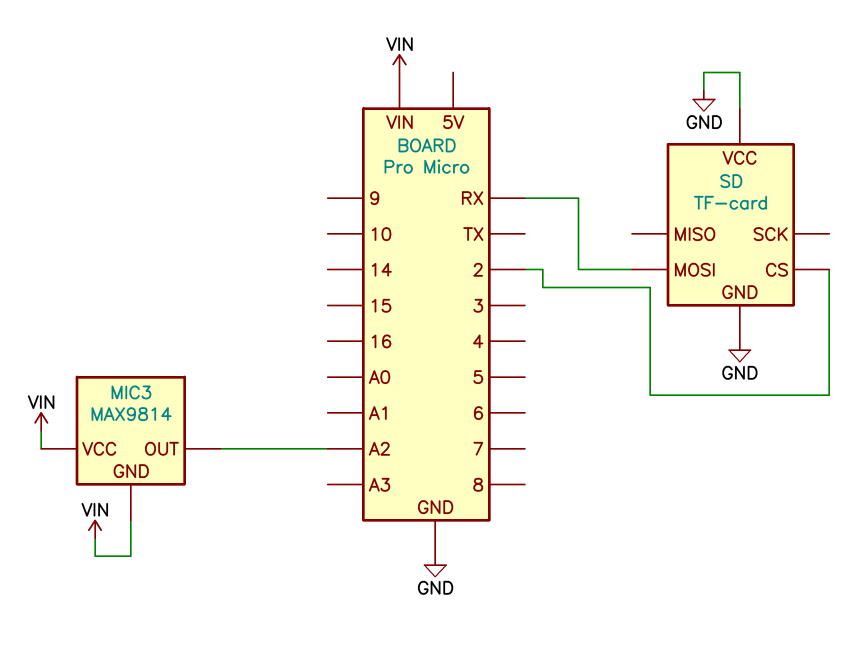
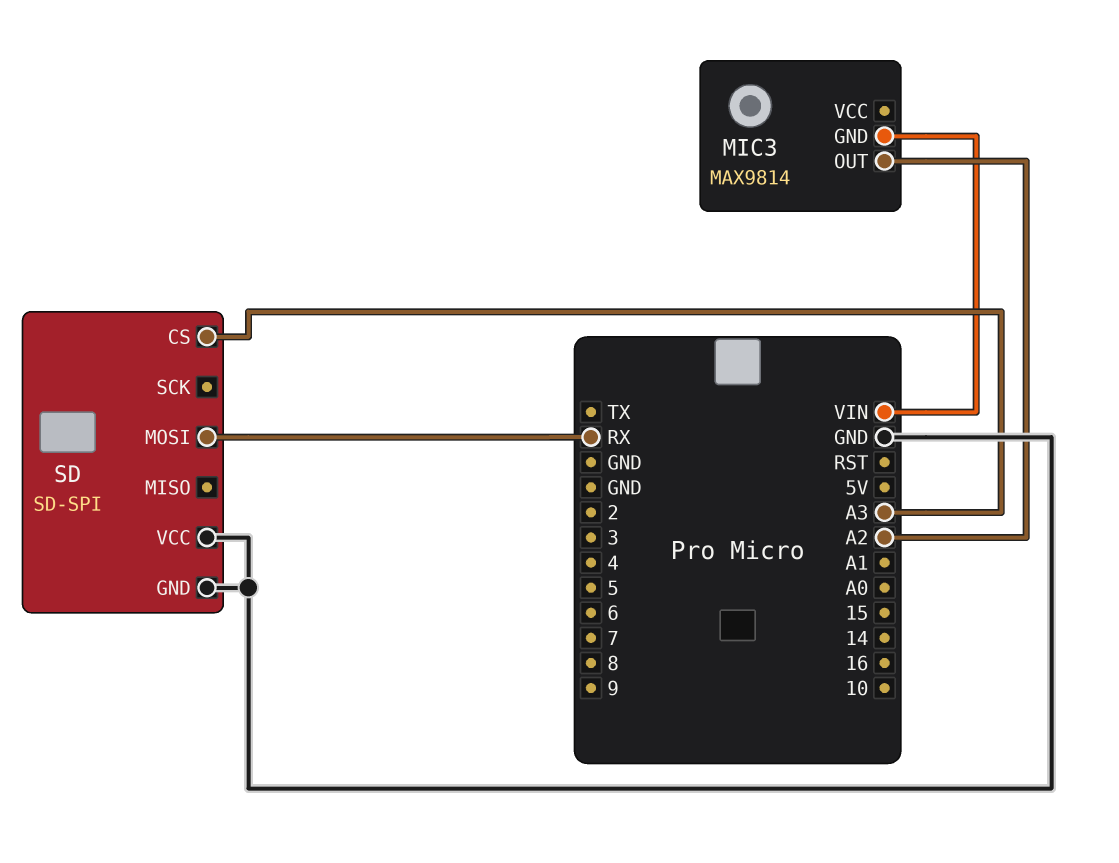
MIC3 pin VCC: VIN -> none
SD: TF-card -> SD-SPI
SD pin CS: 2 -> A3

